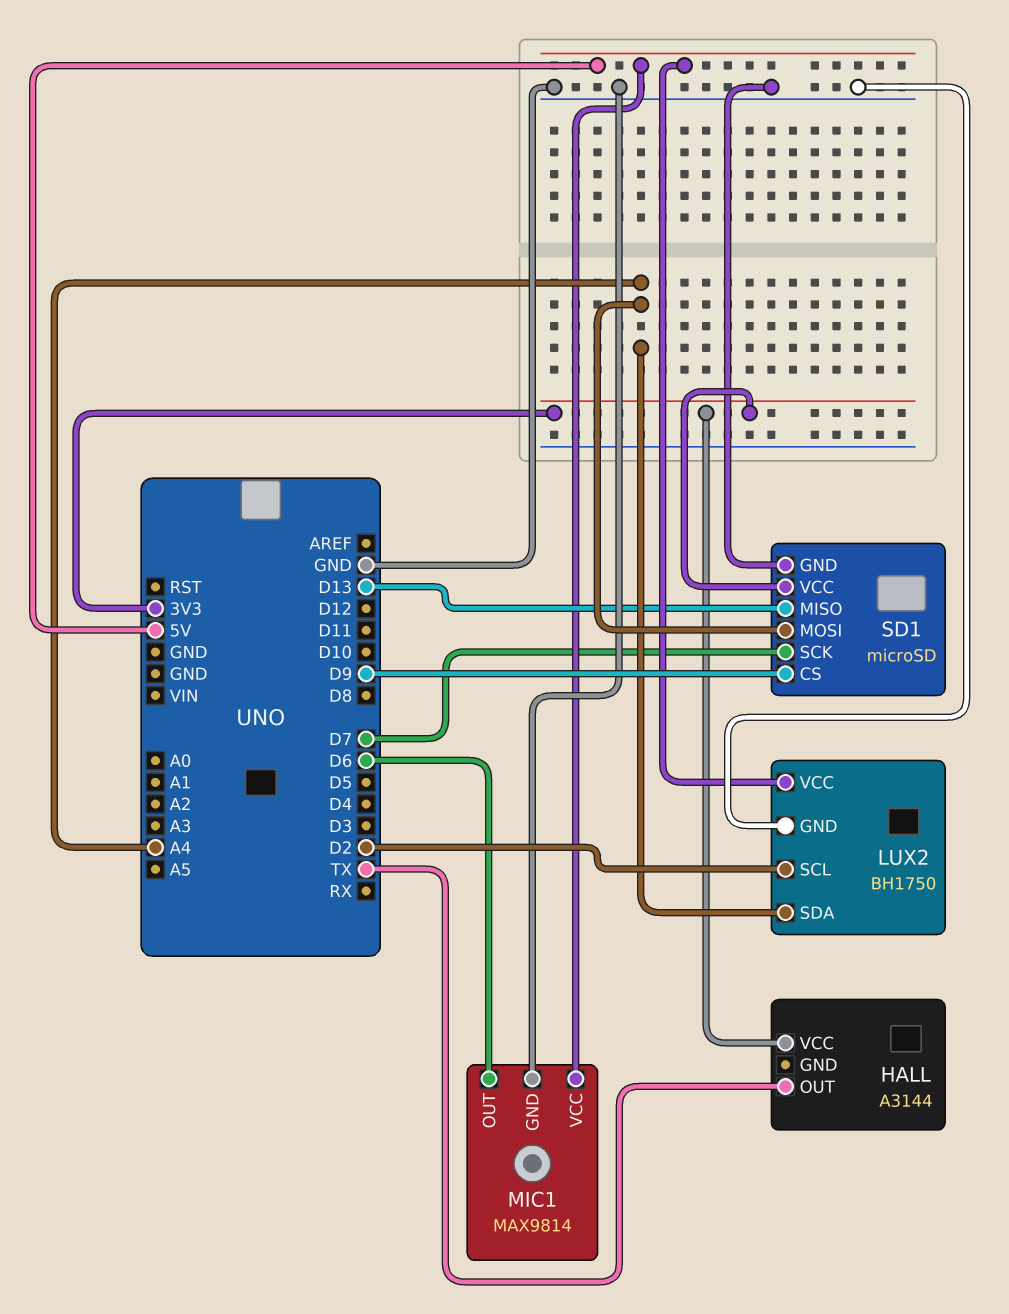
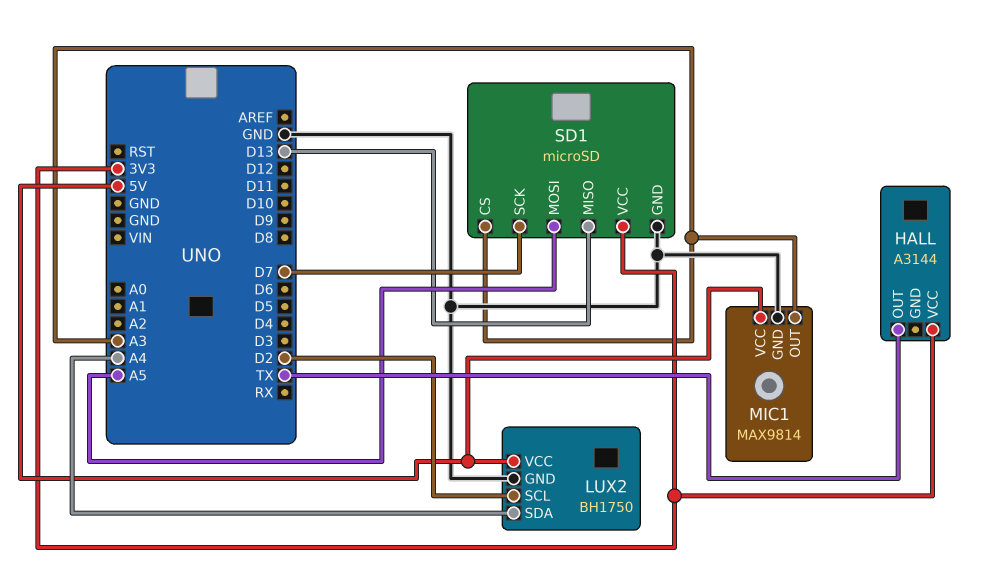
MIC1 pin OUT: D6 -> A3
SD1 pin CS: D9 -> A3
SD1 pin MOSI: A4 -> A5

